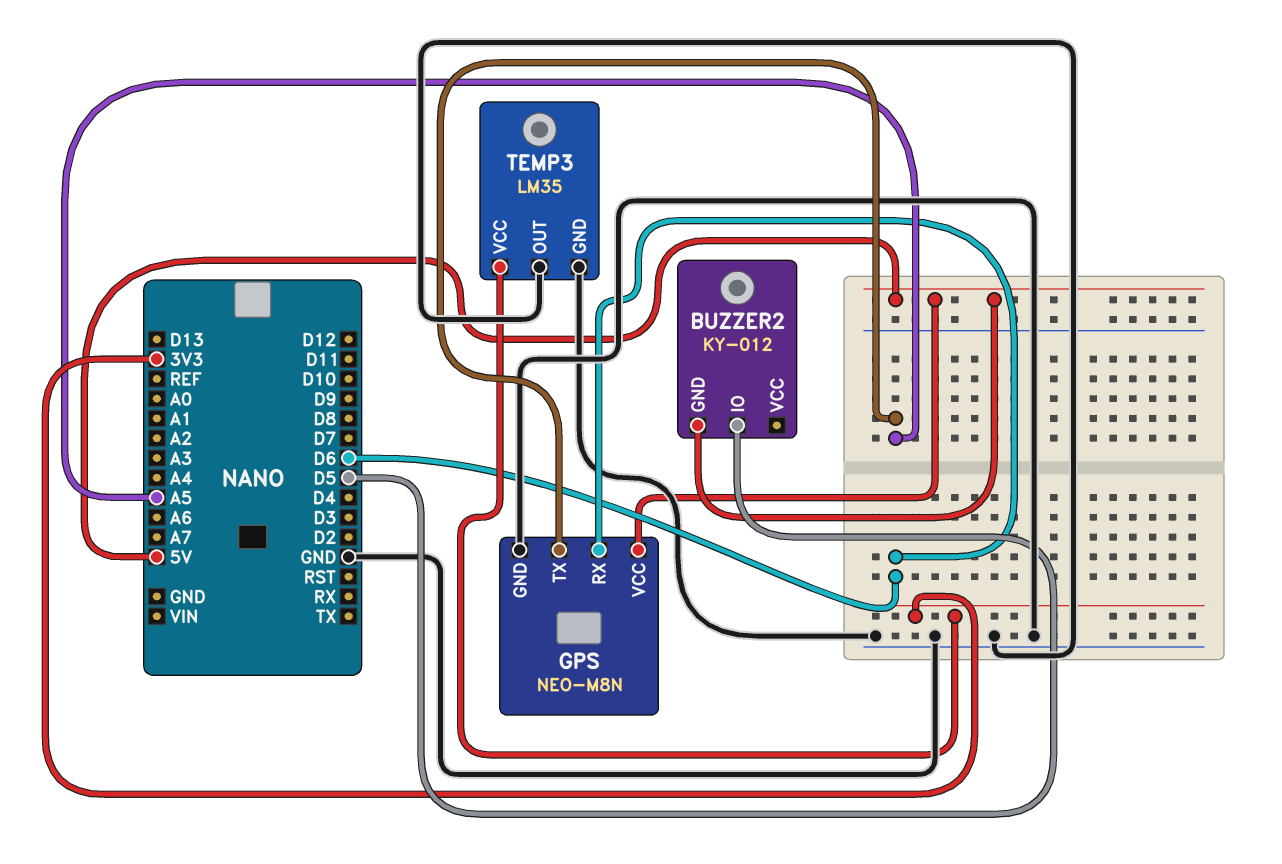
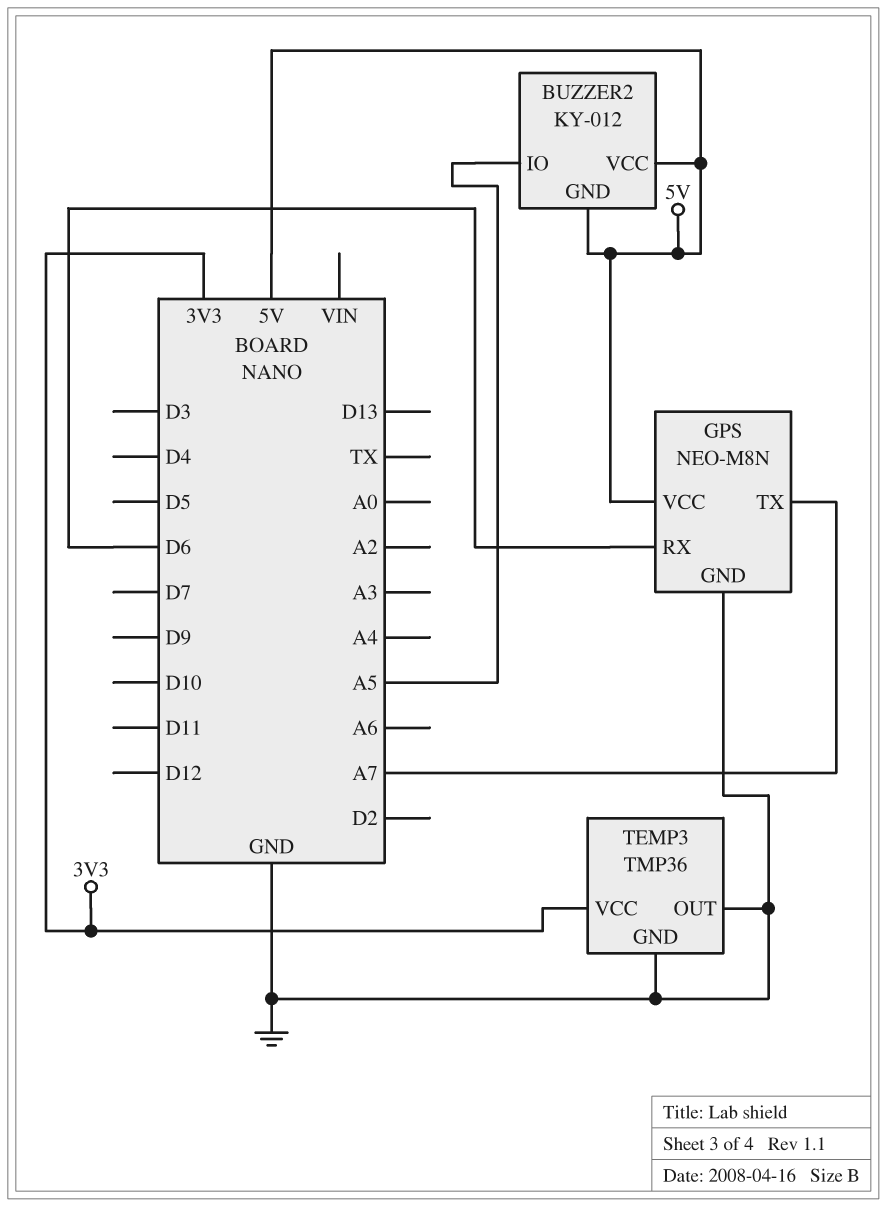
BUZZER2 pin IO: D5 -> A5
BUZZER2 pin VCC: none -> 5V
GPS pin TX: A5 -> A7
TEMP3: LM35 -> TMP36

